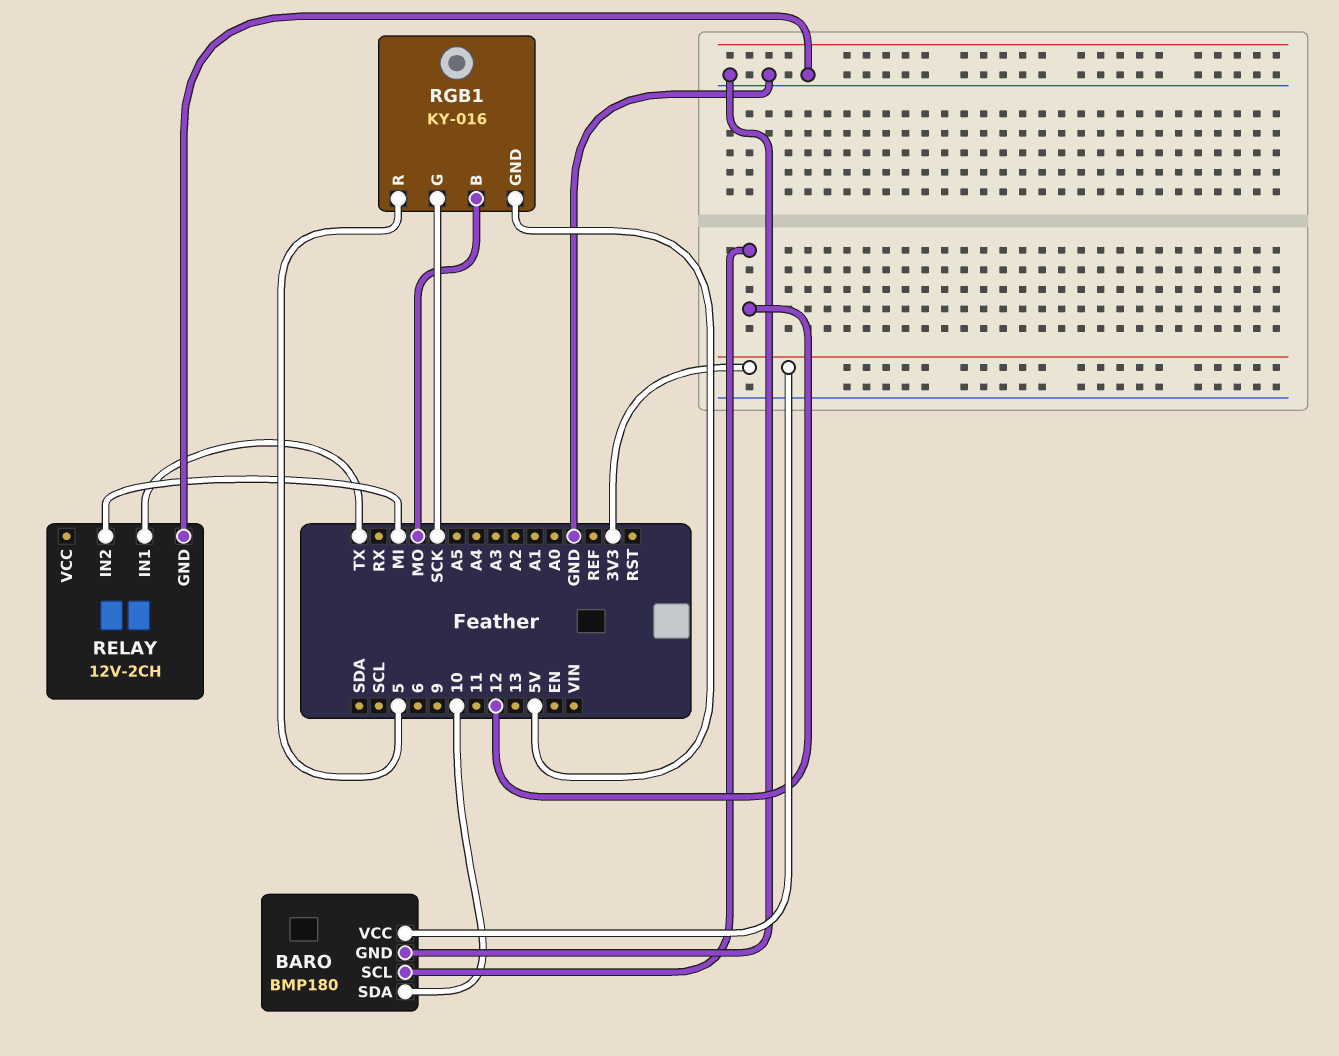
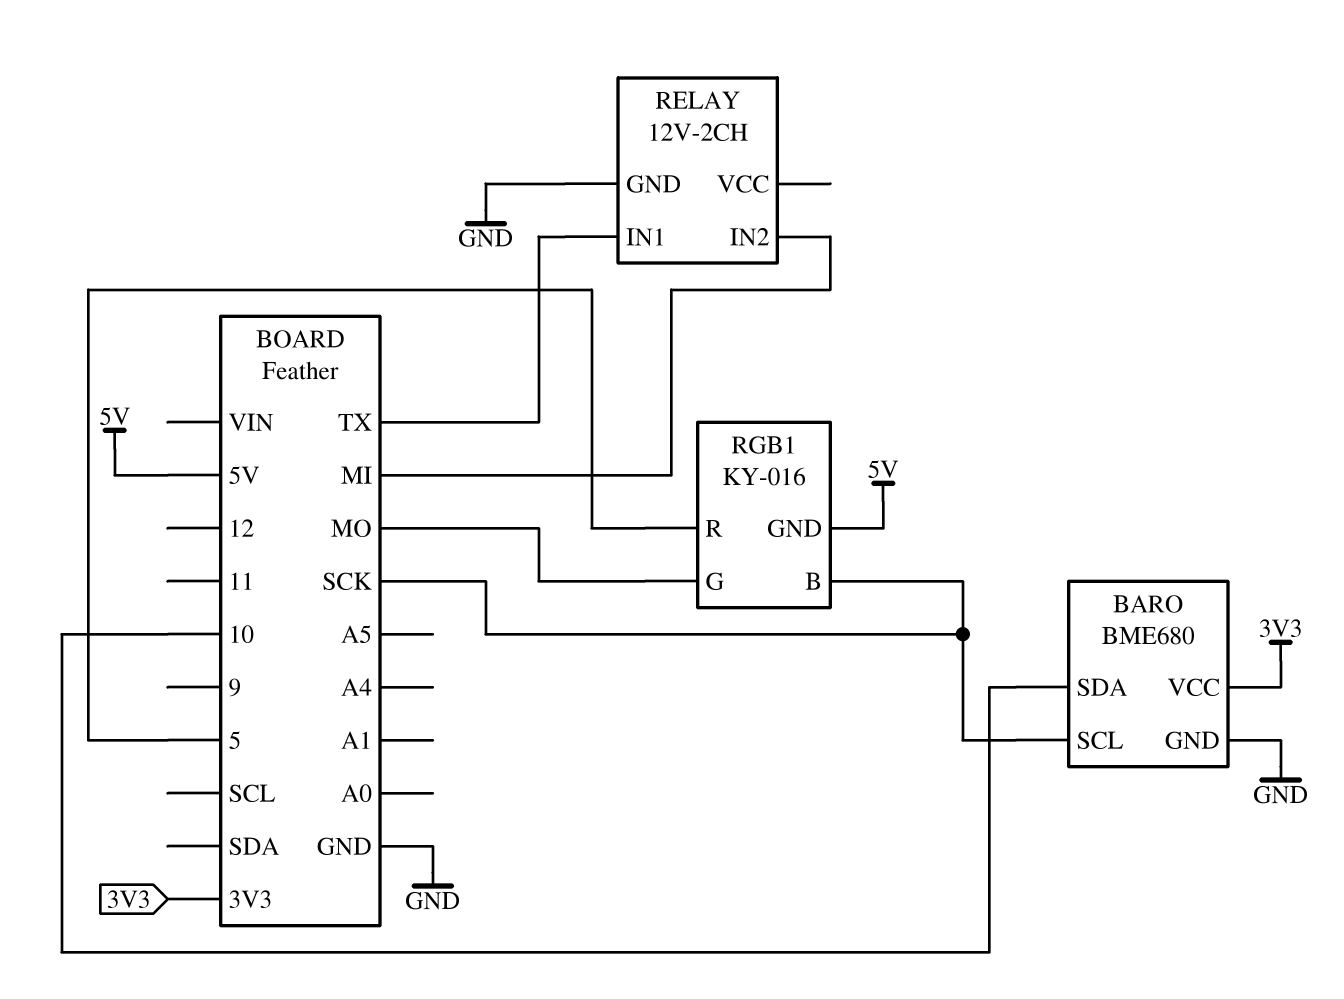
BARO: BMP180 -> BME680
BARO pin SCL: 12 -> SCK
RGB1 pin B: MO -> SCK
RGB1 pin G: SCK -> MO

